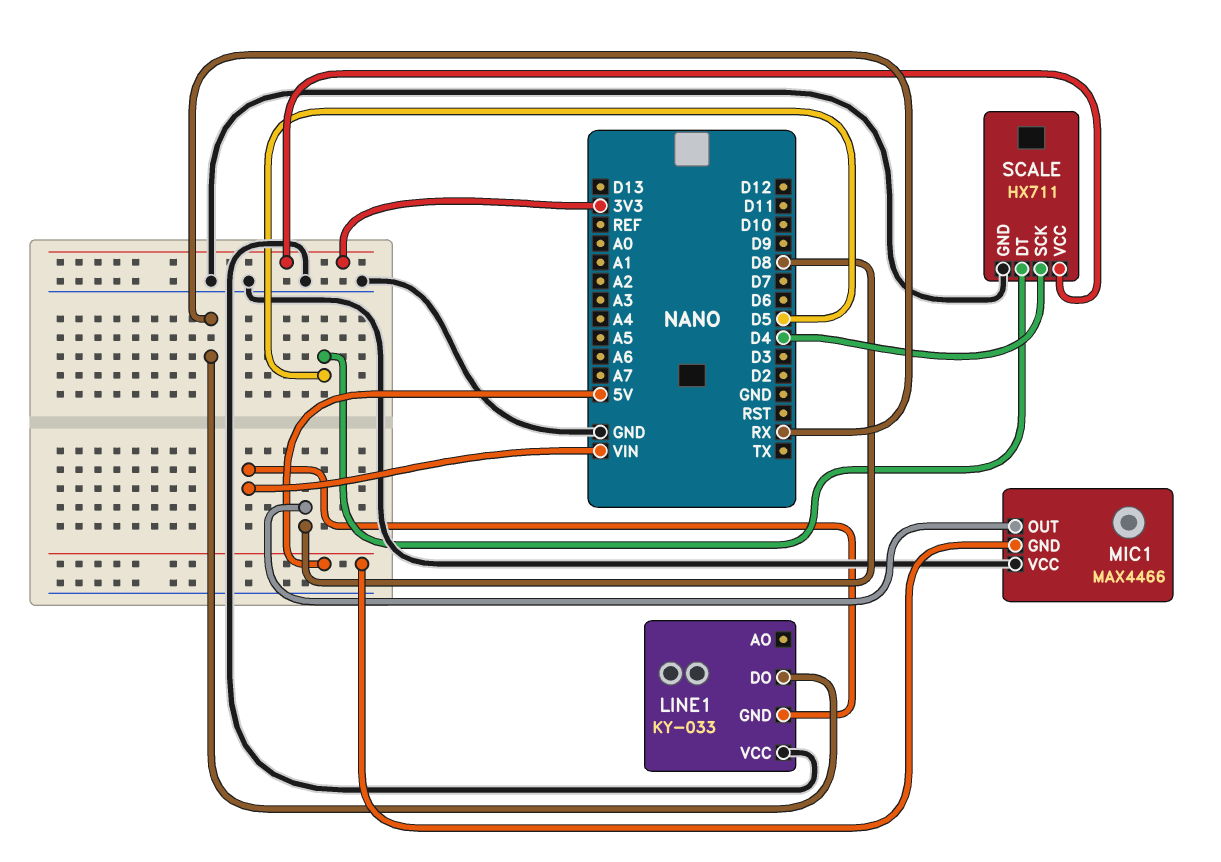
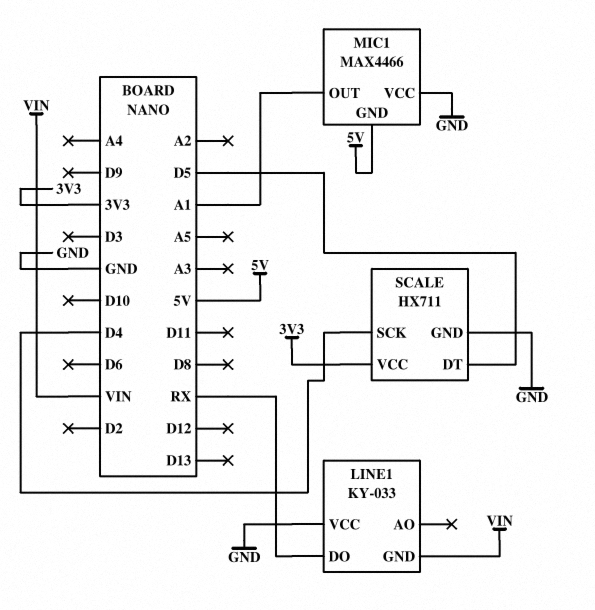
MIC1 pin OUT: D8 -> A1

